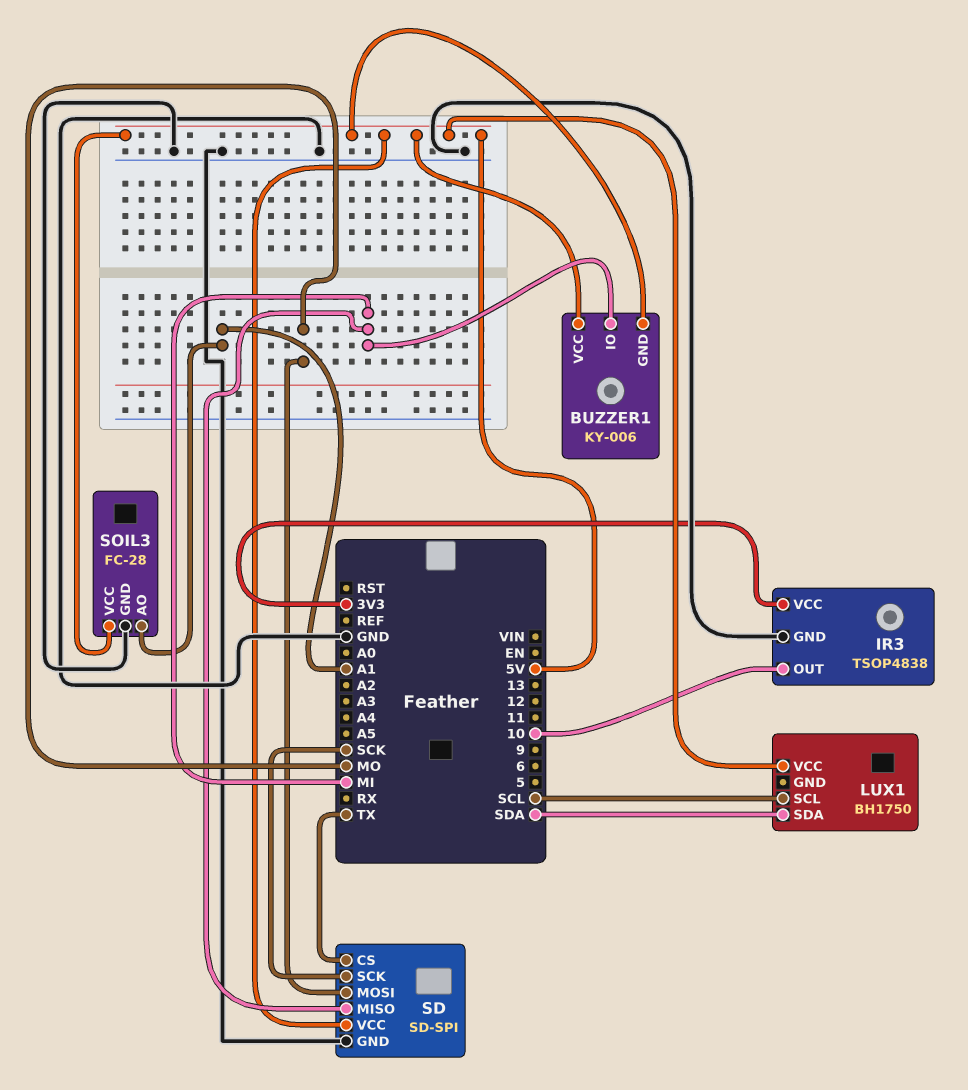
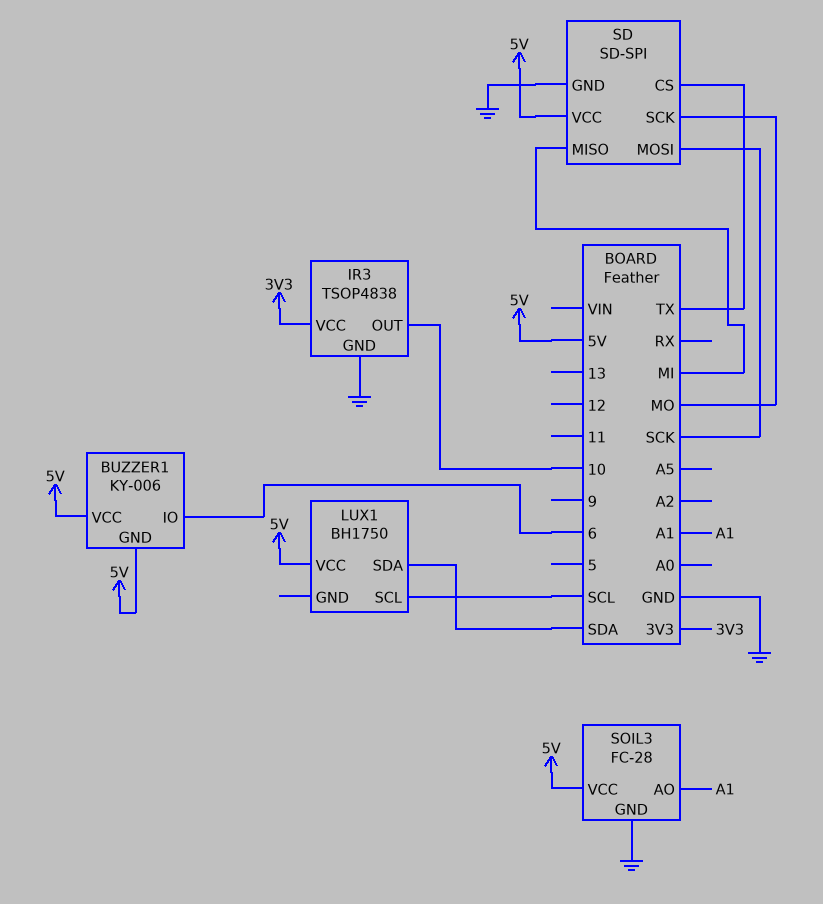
BUZZER1 pin IO: MI -> 6
SD pin MOSI: MO -> SCK
SD pin SCK: SCK -> MO

